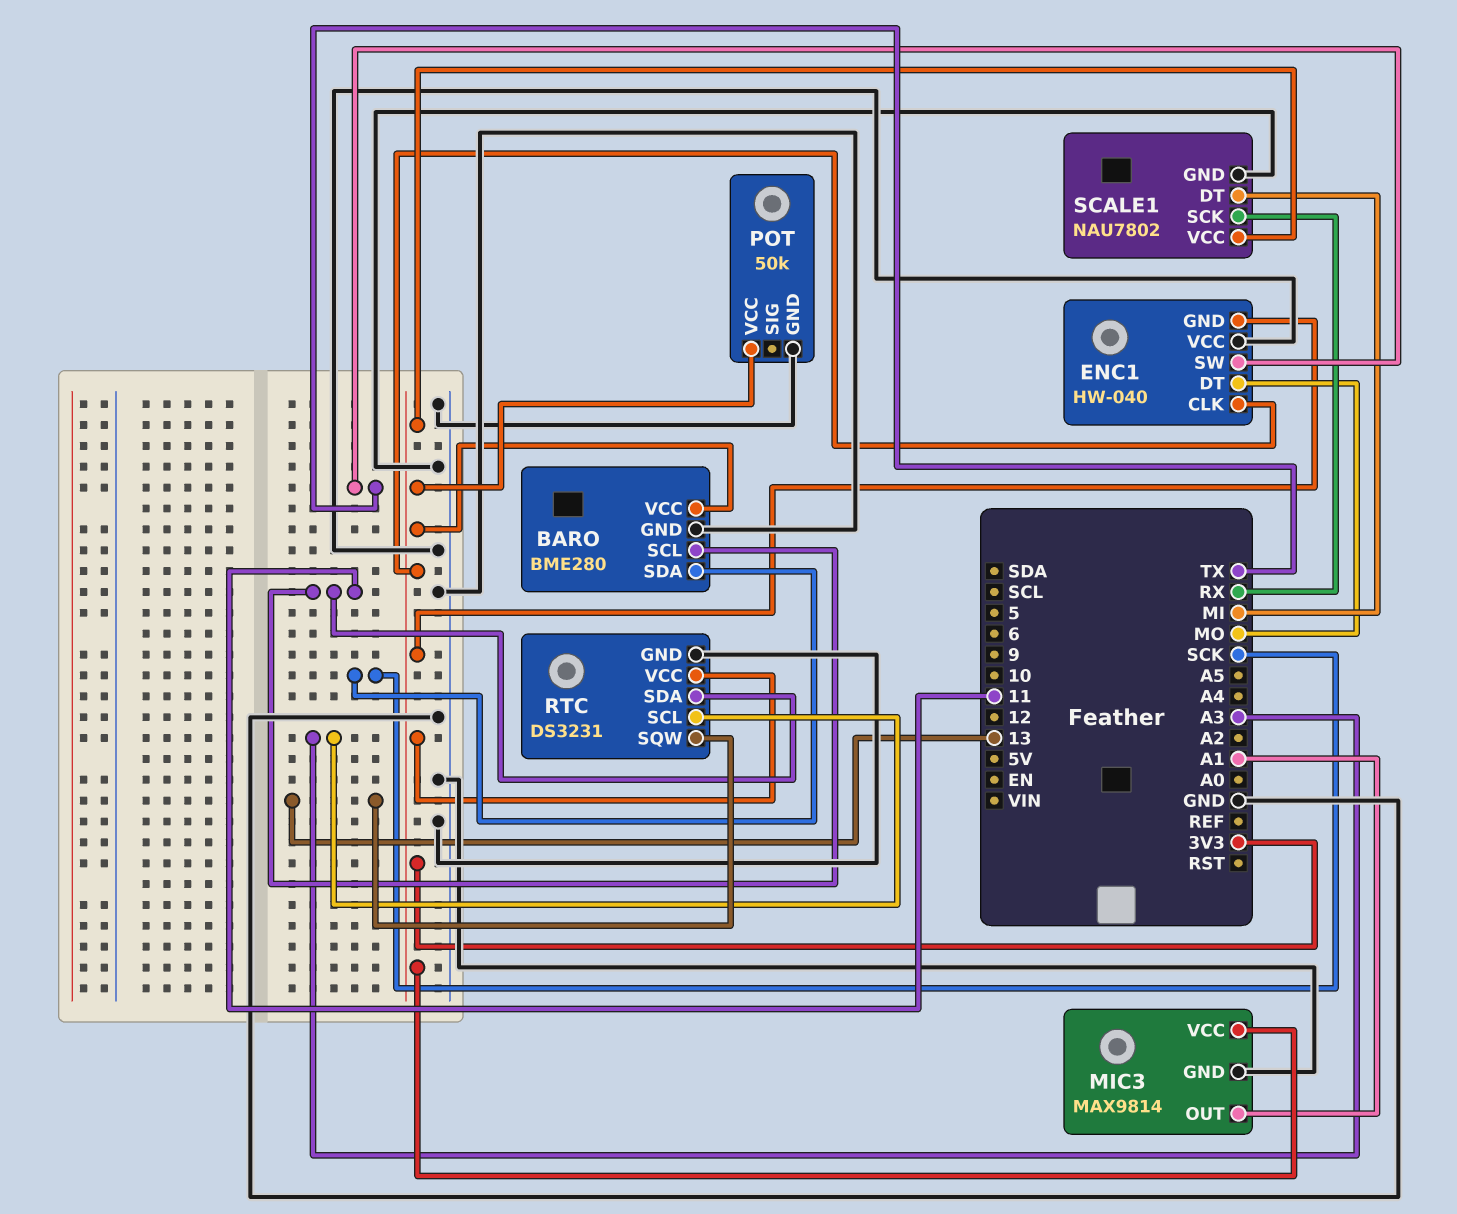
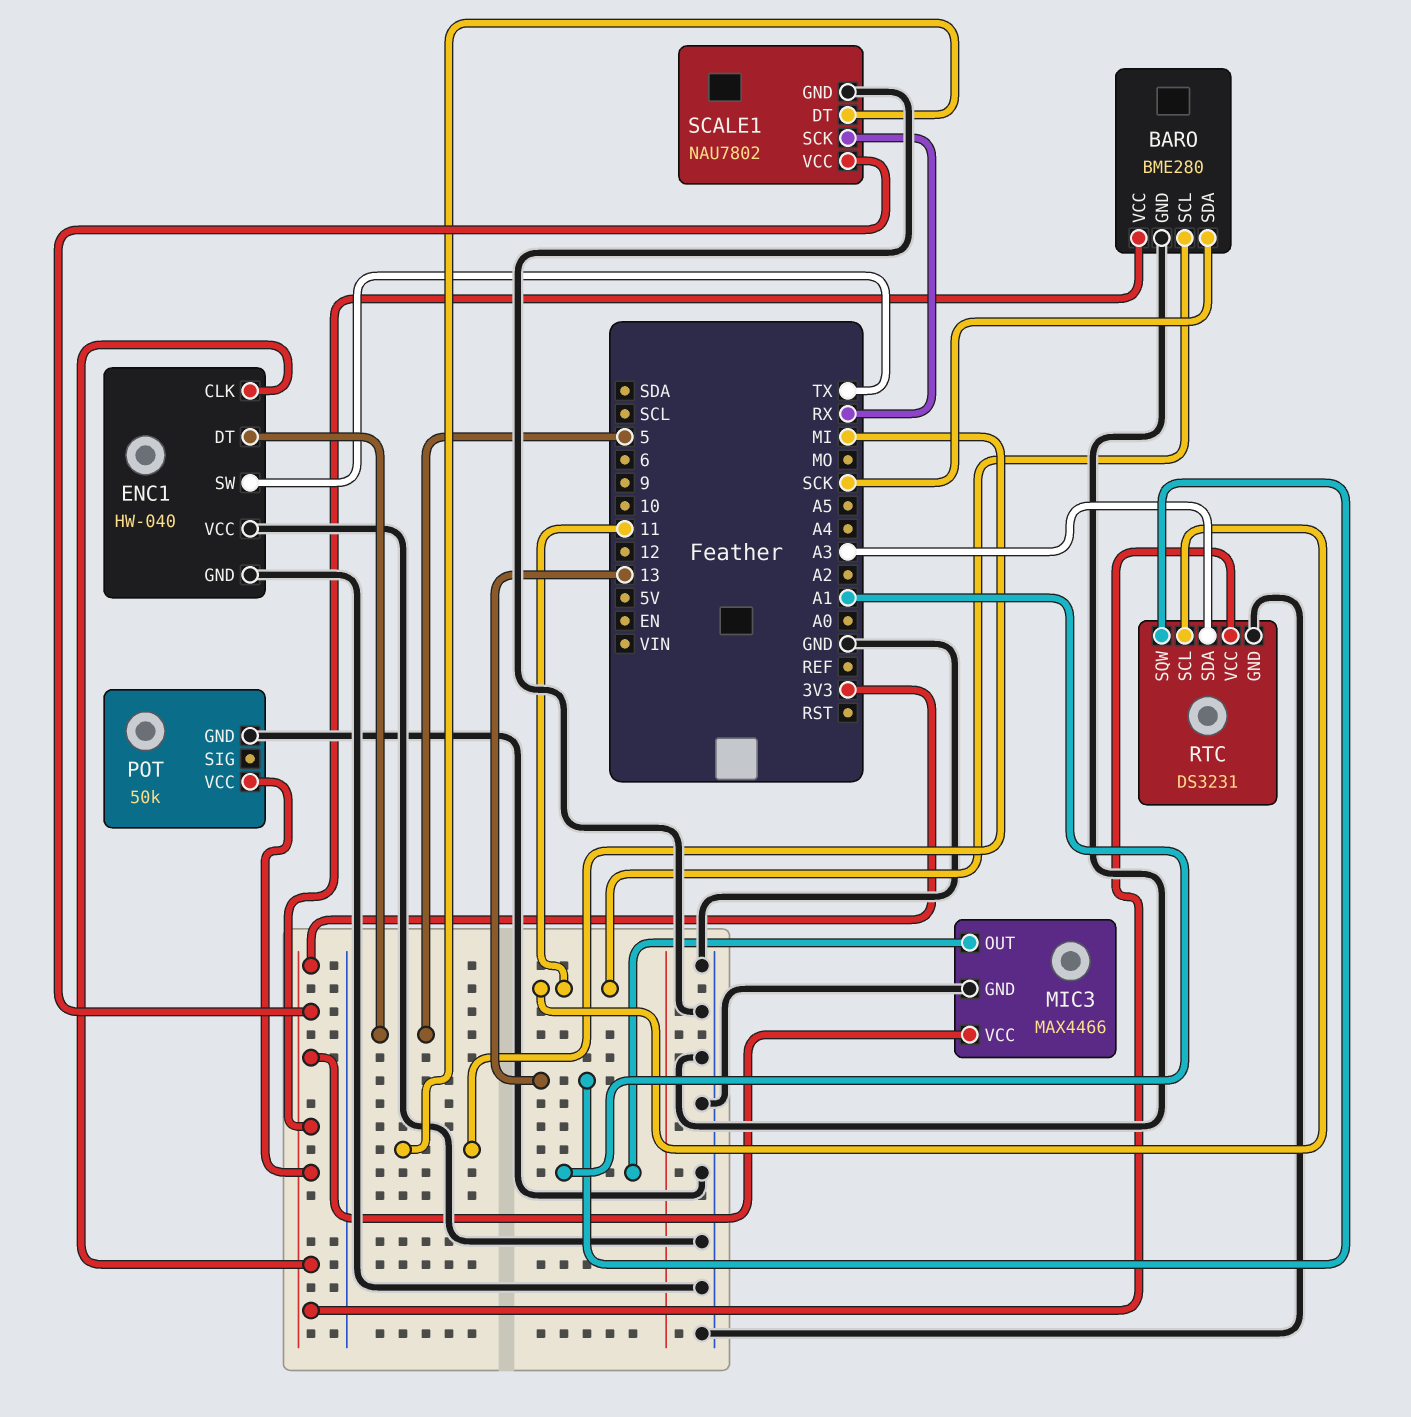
ENC1 pin DT: MO -> 5
ENC1 pin GND: 3V3 -> GND
MIC3: MAX9814 -> MAX4466
RTC pin SCL: A3 -> 11
RTC pin SDA: 11 -> A3

